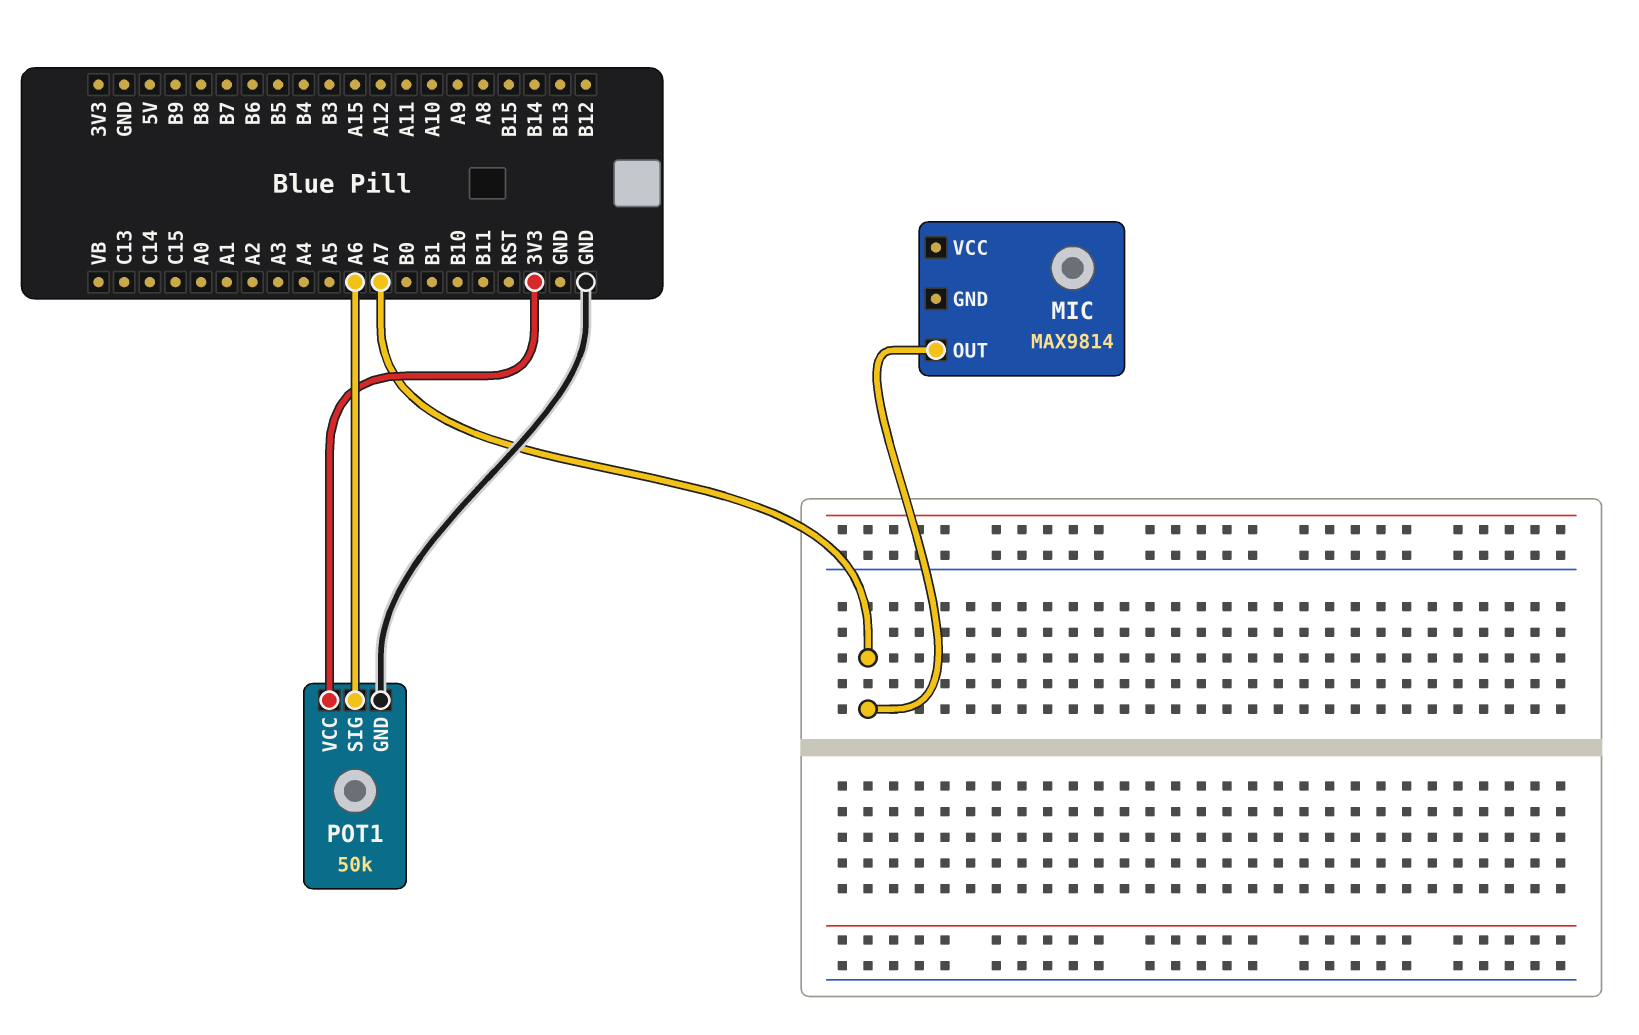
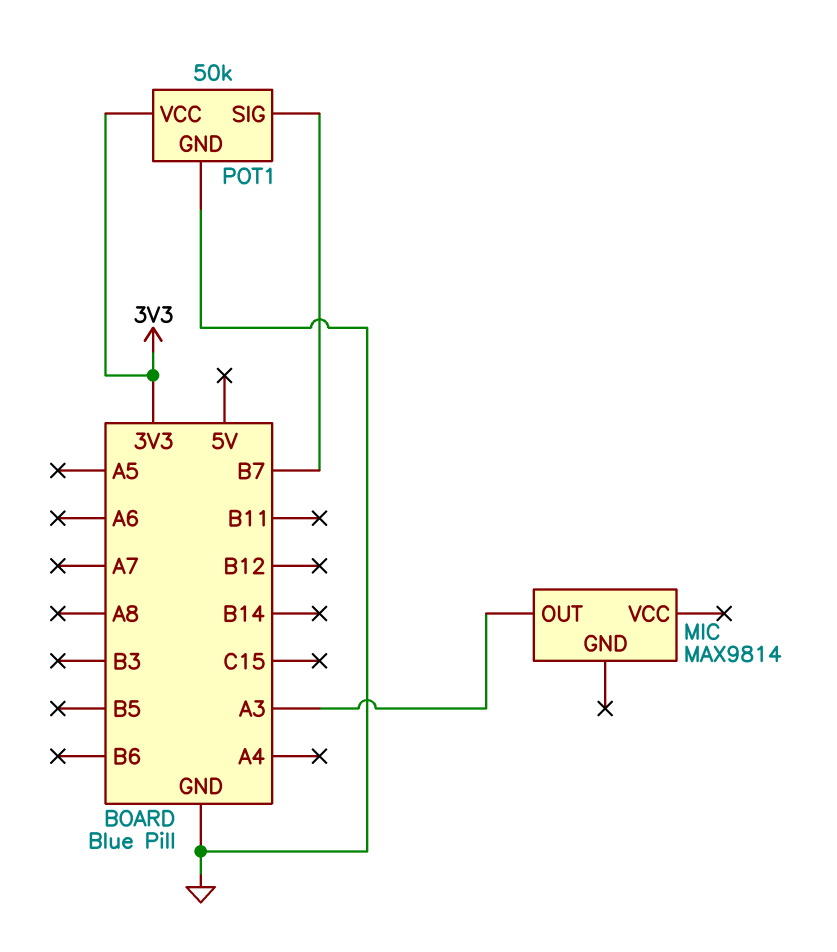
MIC pin OUT: A7 -> A3
POT1 pin SIG: A6 -> B7

